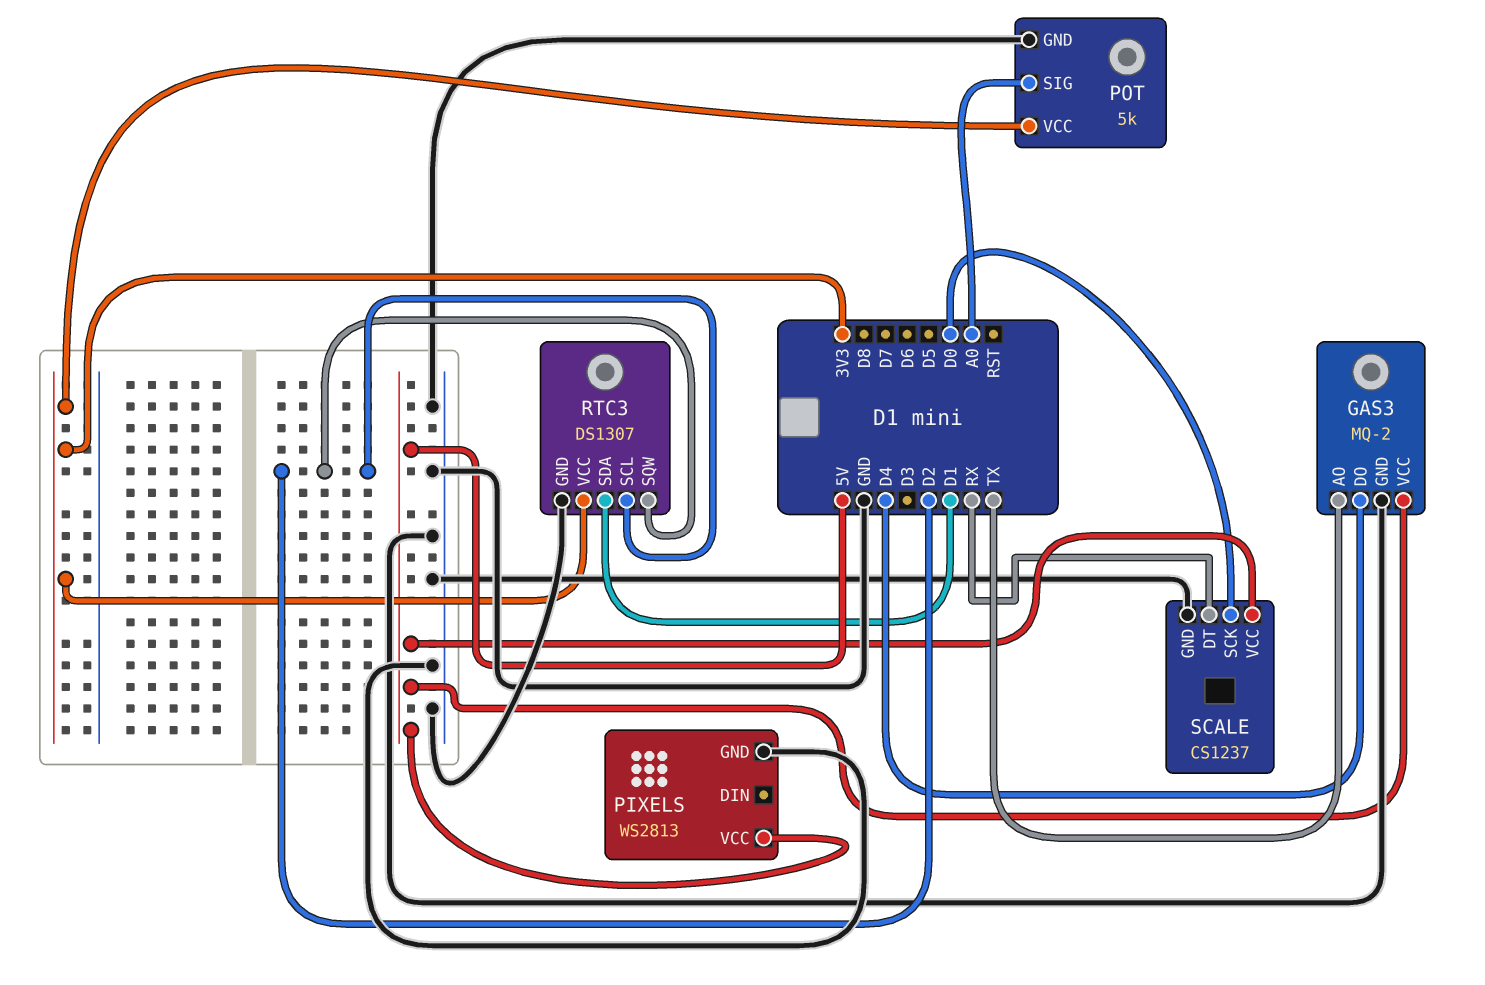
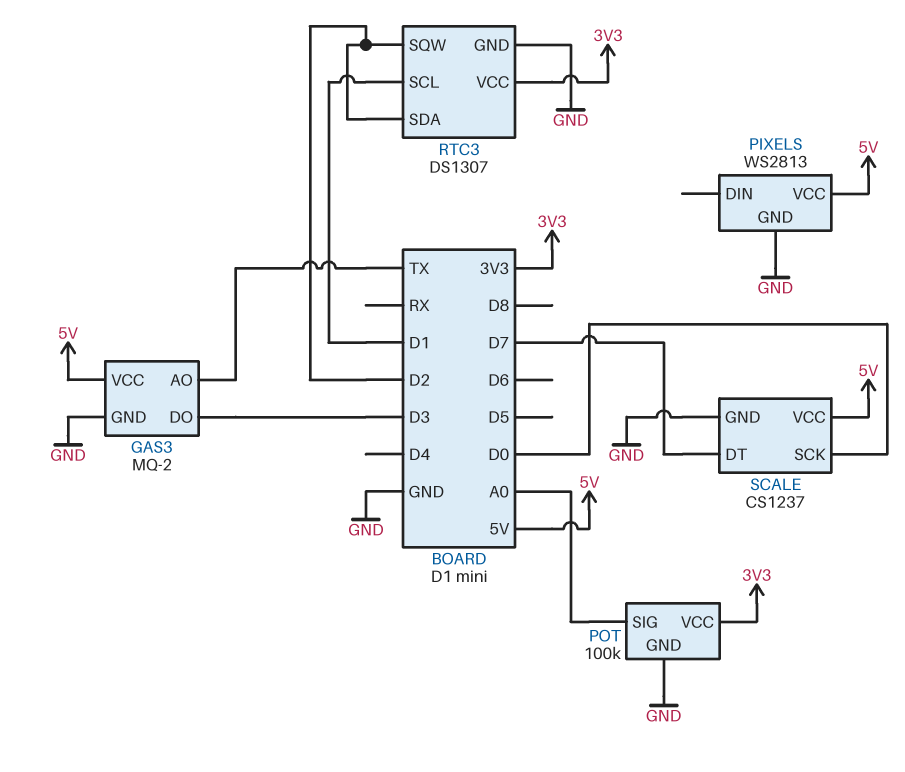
GAS3 pin DO: D4 -> D3
POT: 5k -> 100k
RTC3 pin SCL: D2 -> D1
RTC3 pin SDA: D1 -> D2
SCALE pin DT: RX -> D7

